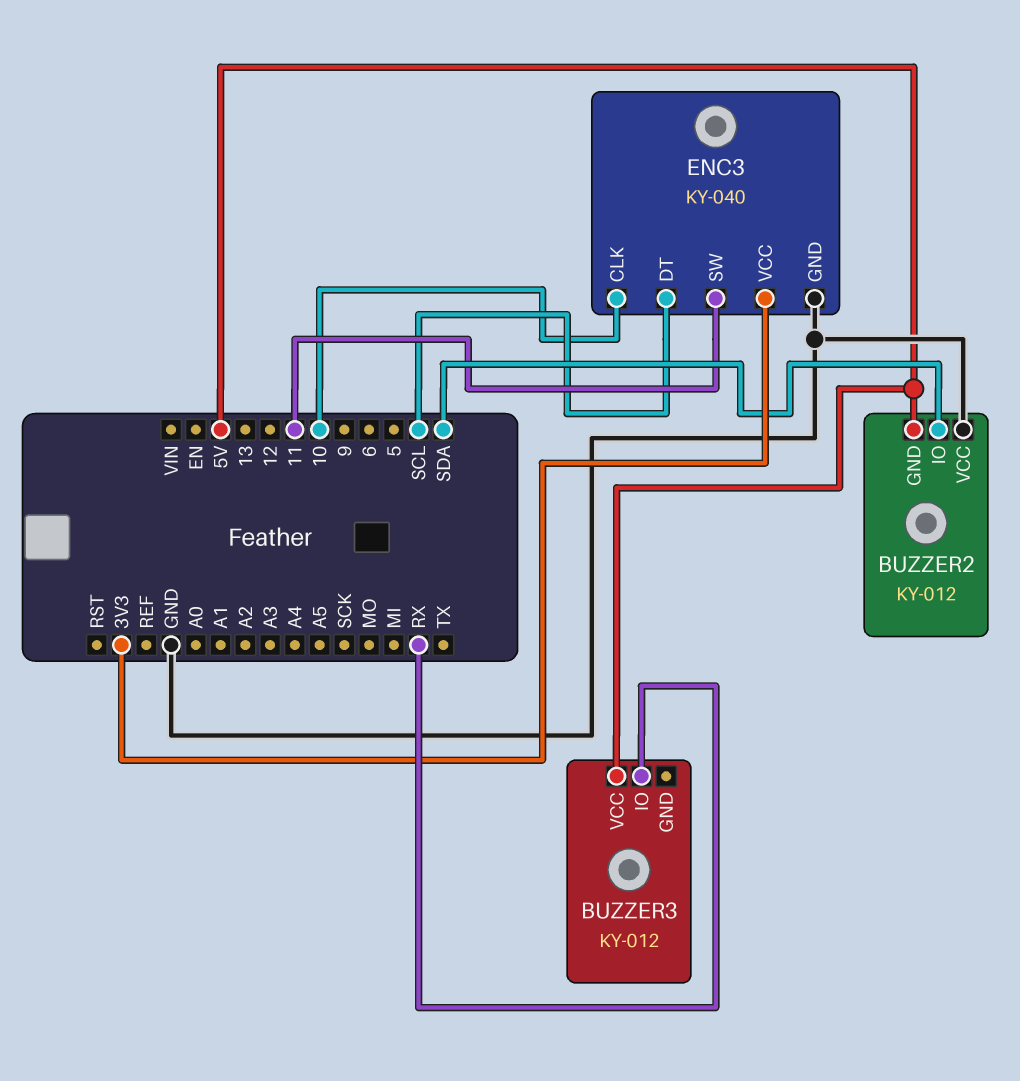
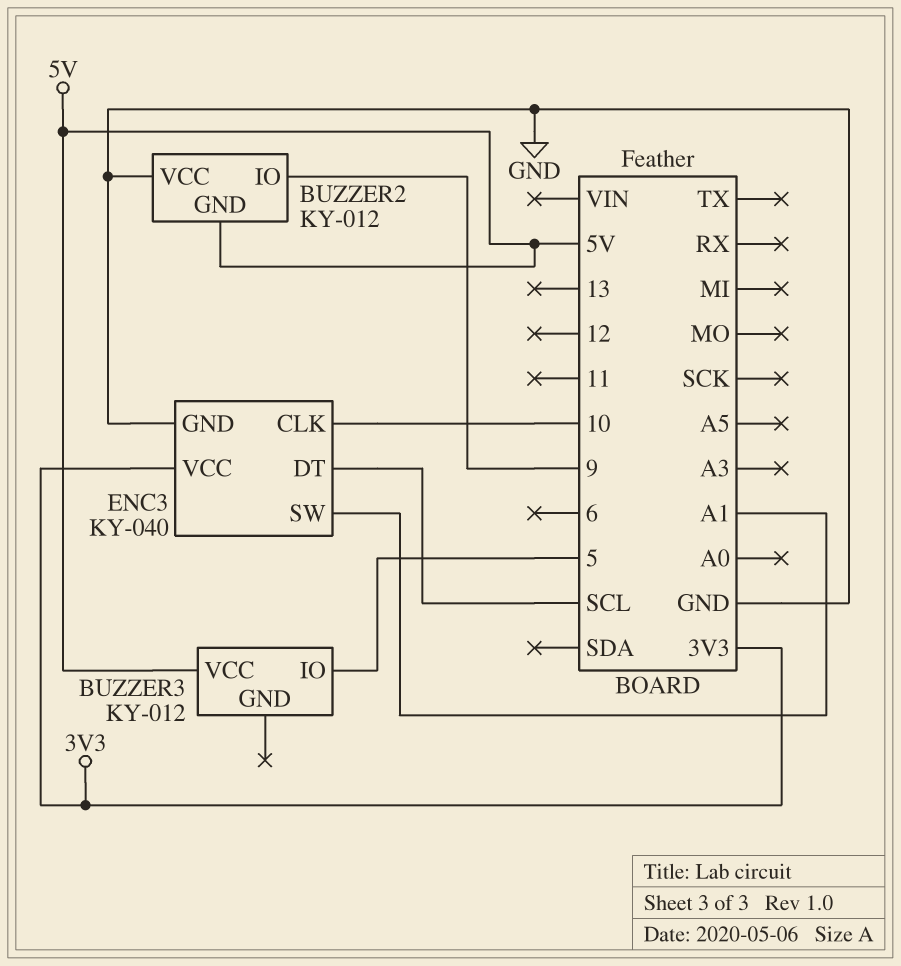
BUZZER2 pin IO: SDA -> 9
BUZZER3 pin IO: RX -> 5
ENC3 pin SW: 11 -> A1

